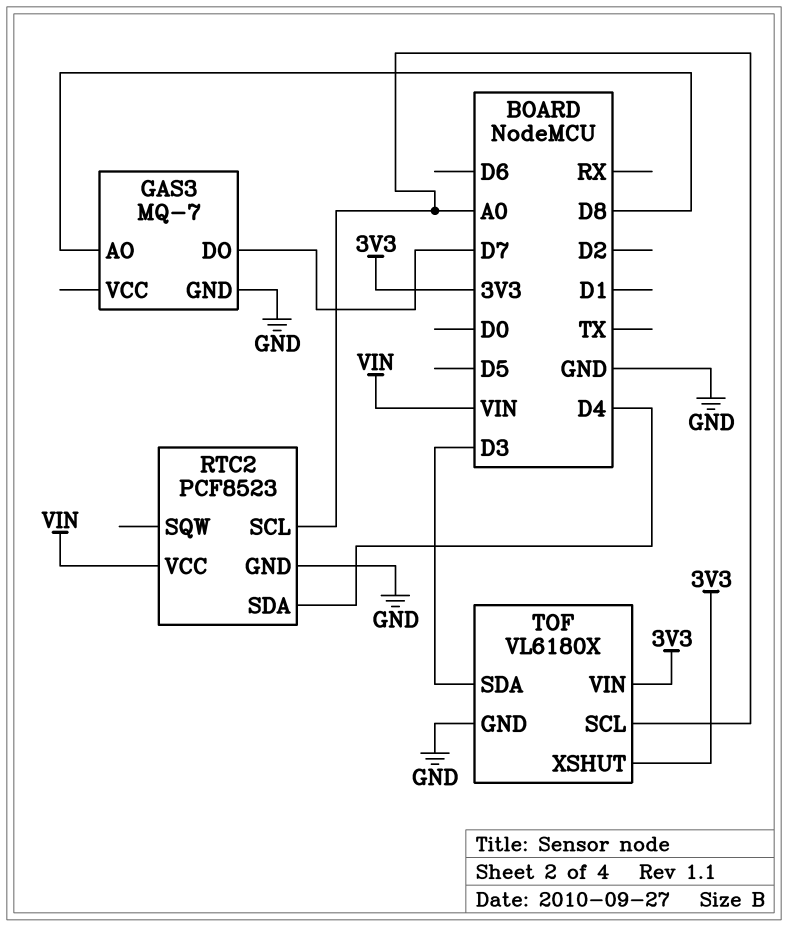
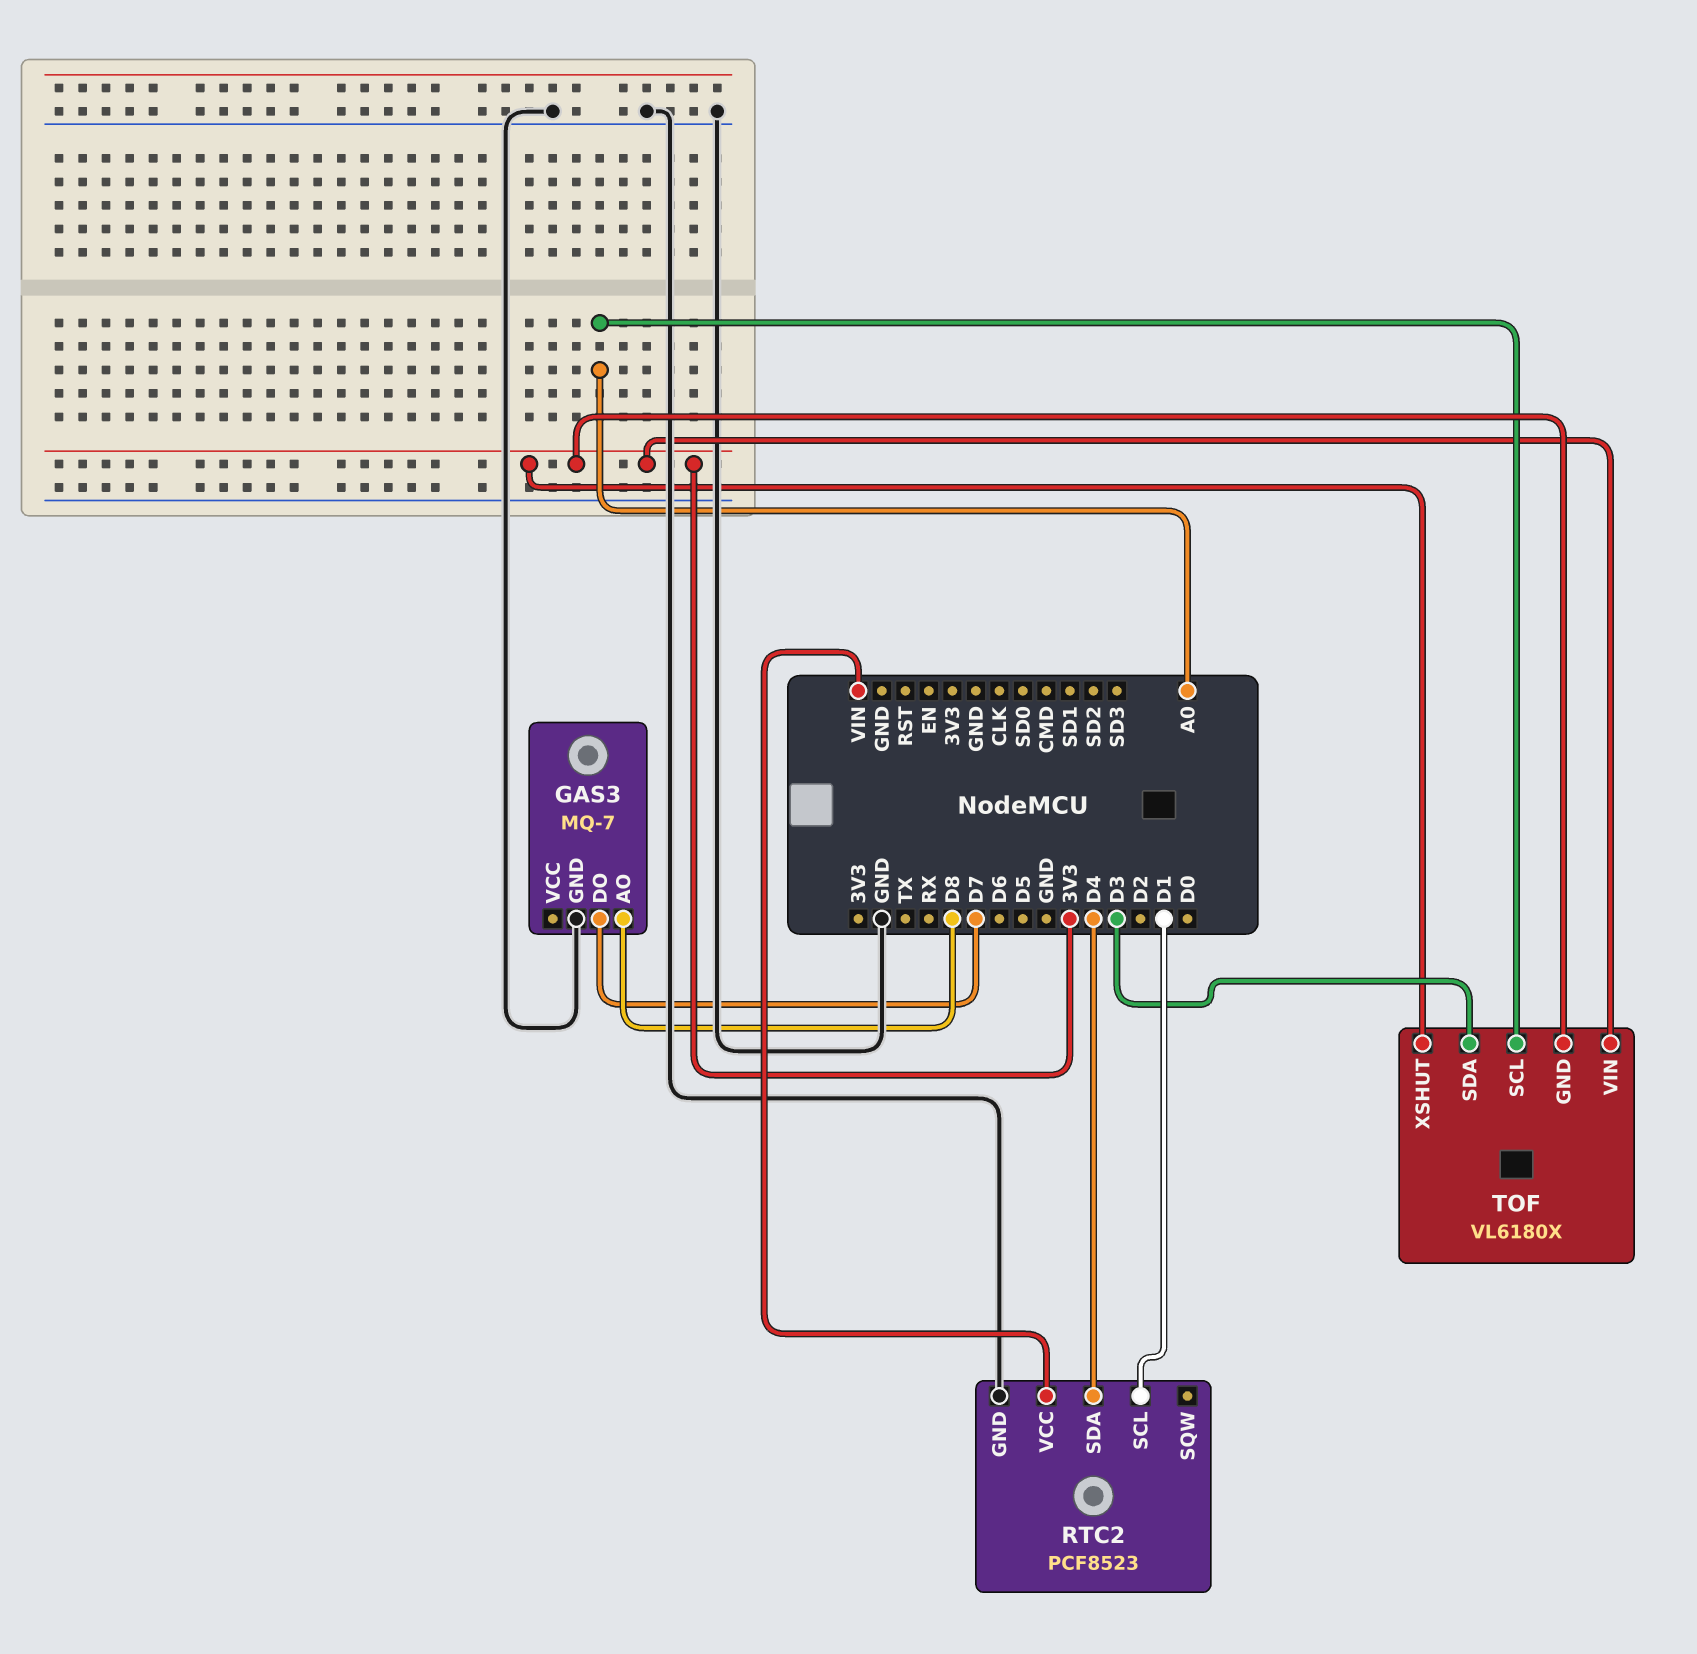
RTC2 pin SCL: A0 -> D1
TOF pin GND: GND -> 3V3

